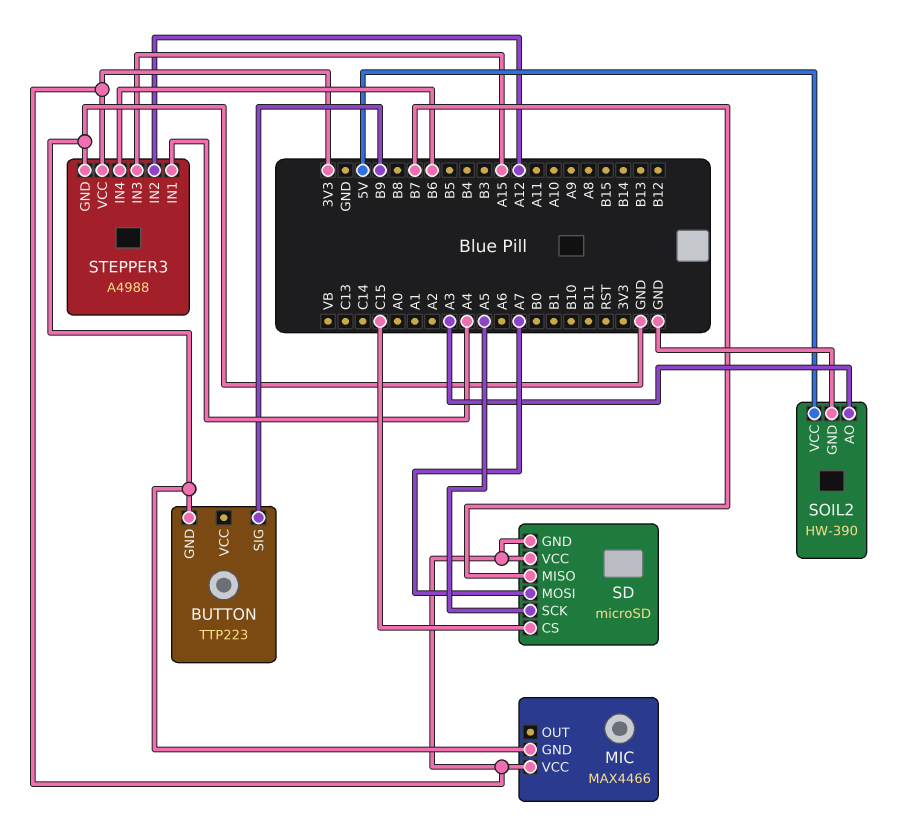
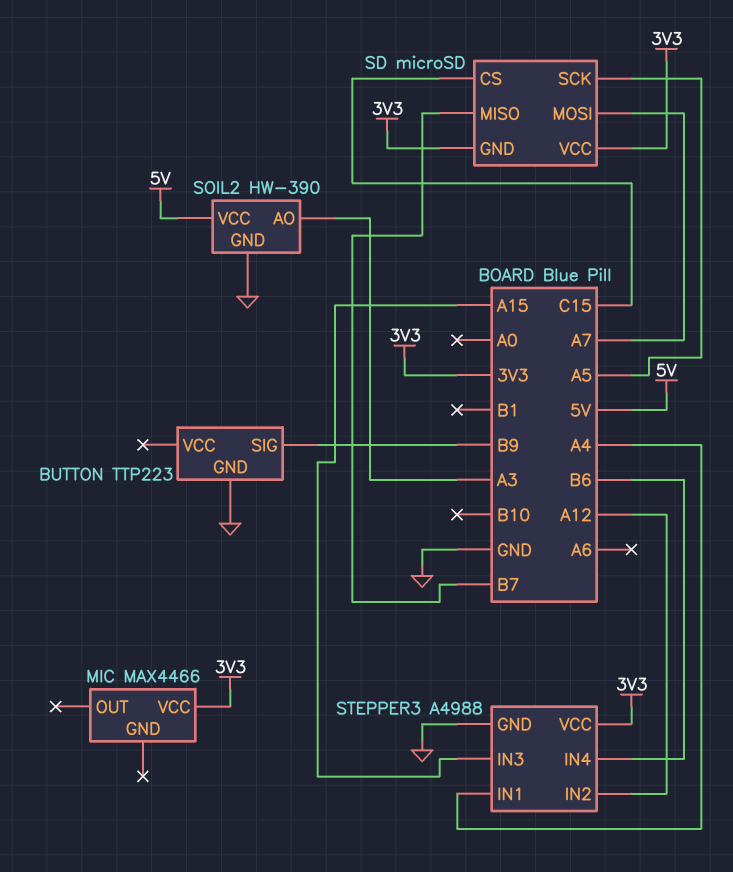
MIC pin GND: GND -> none

